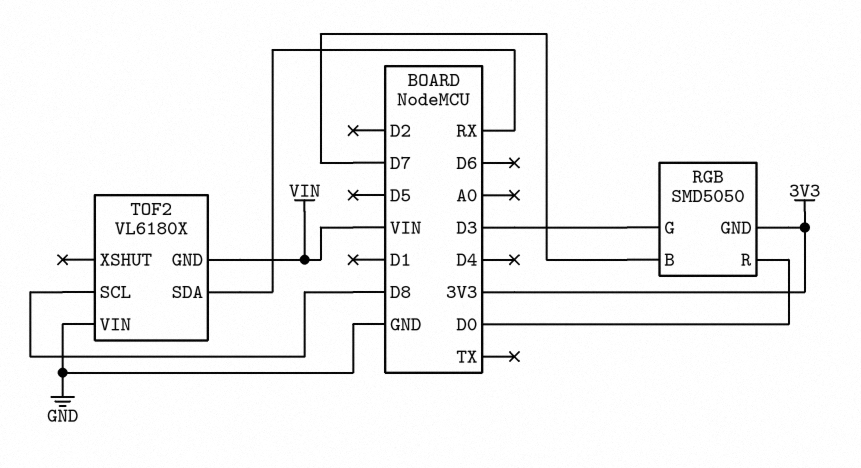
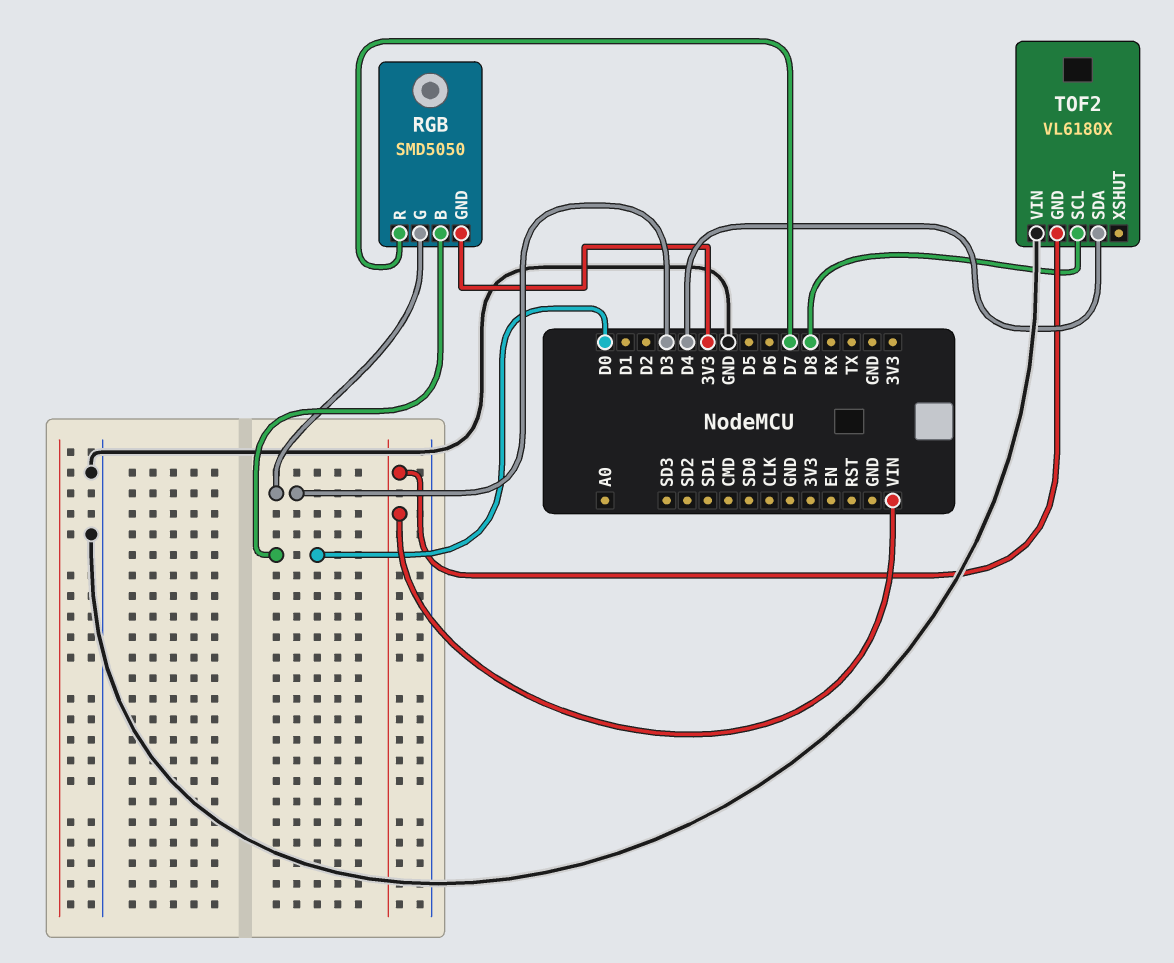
RGB pin B: D7 -> D0
RGB pin R: D0 -> D7
TOF2 pin SDA: RX -> D4

